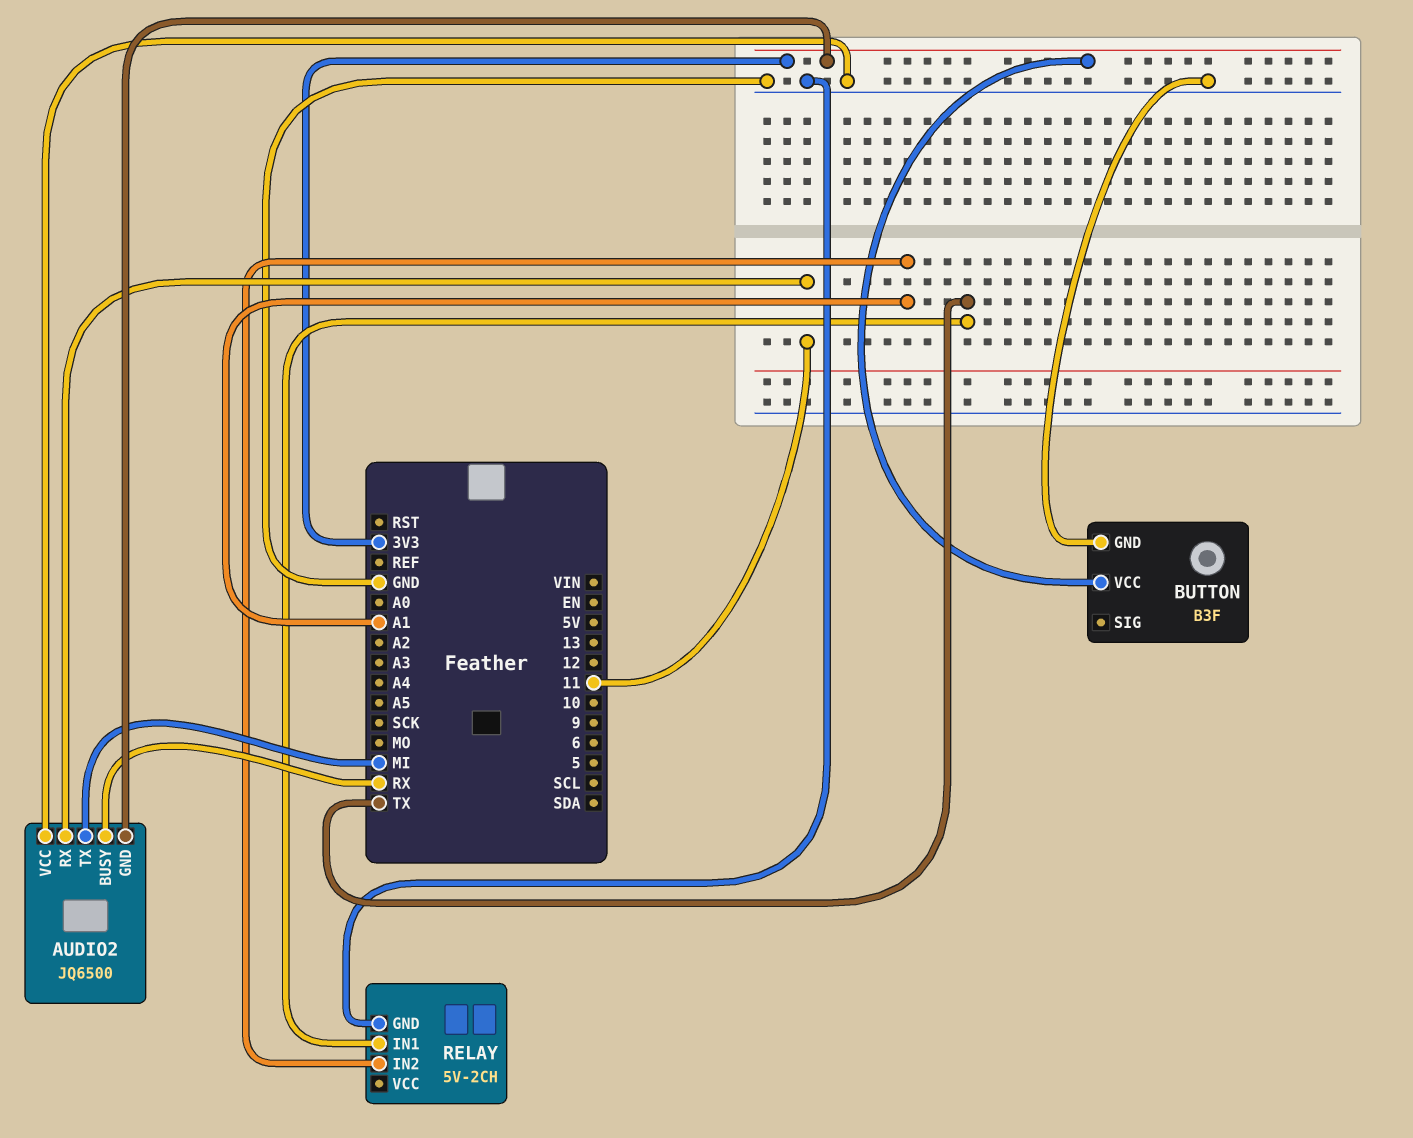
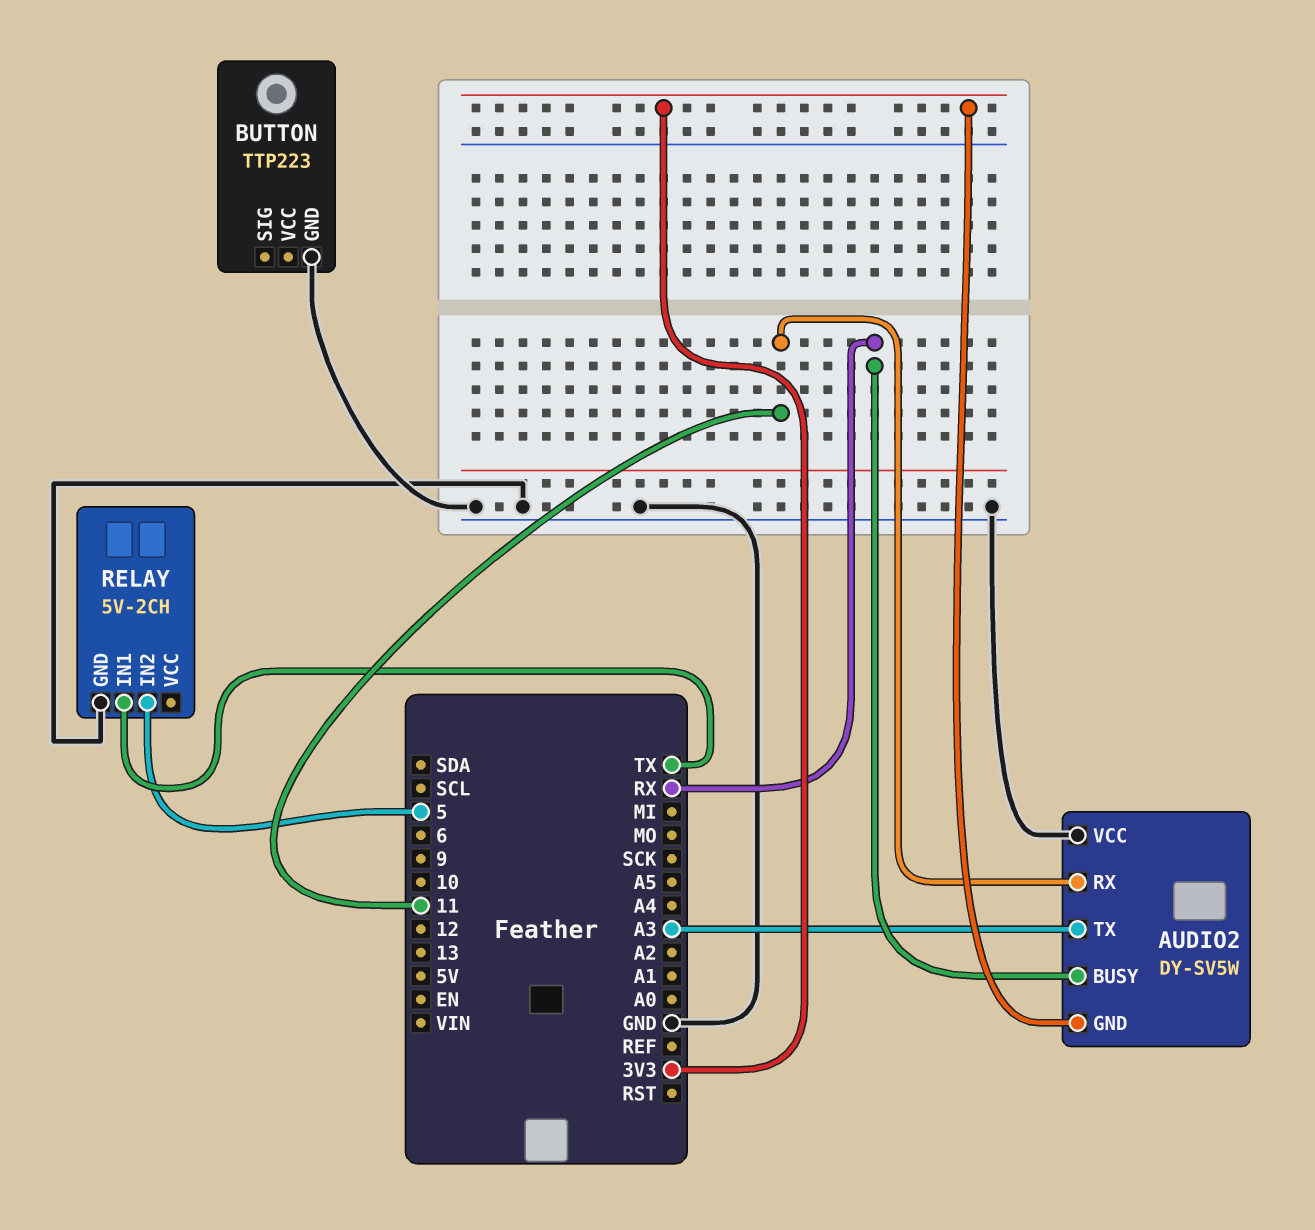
AUDIO2: JQ6500 -> DY-SV5W
AUDIO2 pin TX: MI -> A3
BUTTON: B3F -> TTP223
BUTTON pin VCC: 3V3 -> none
RELAY pin IN2: A1 -> 5

